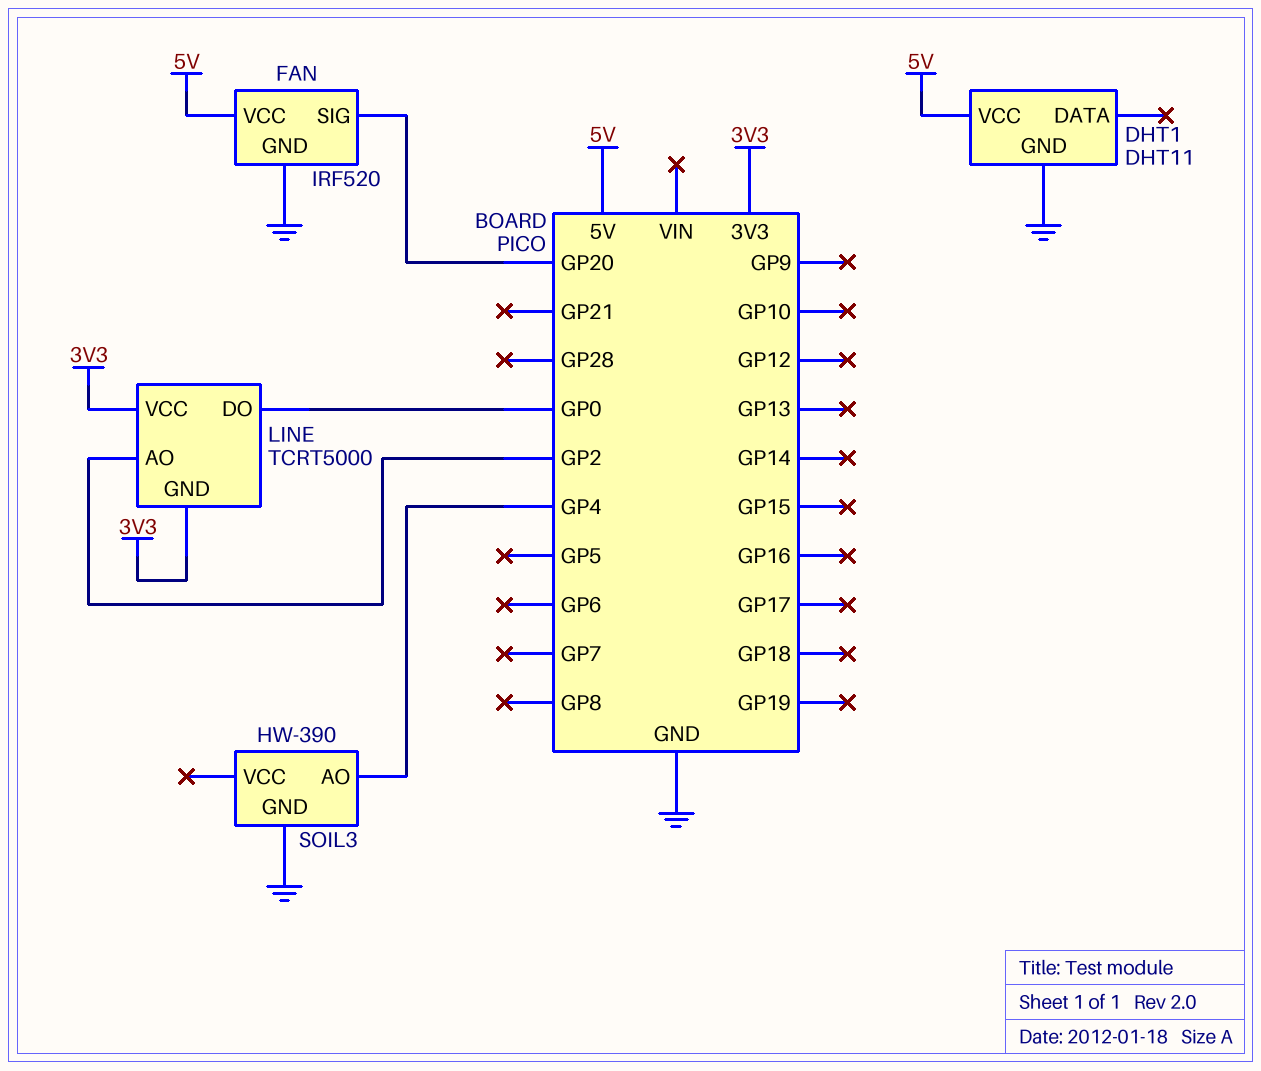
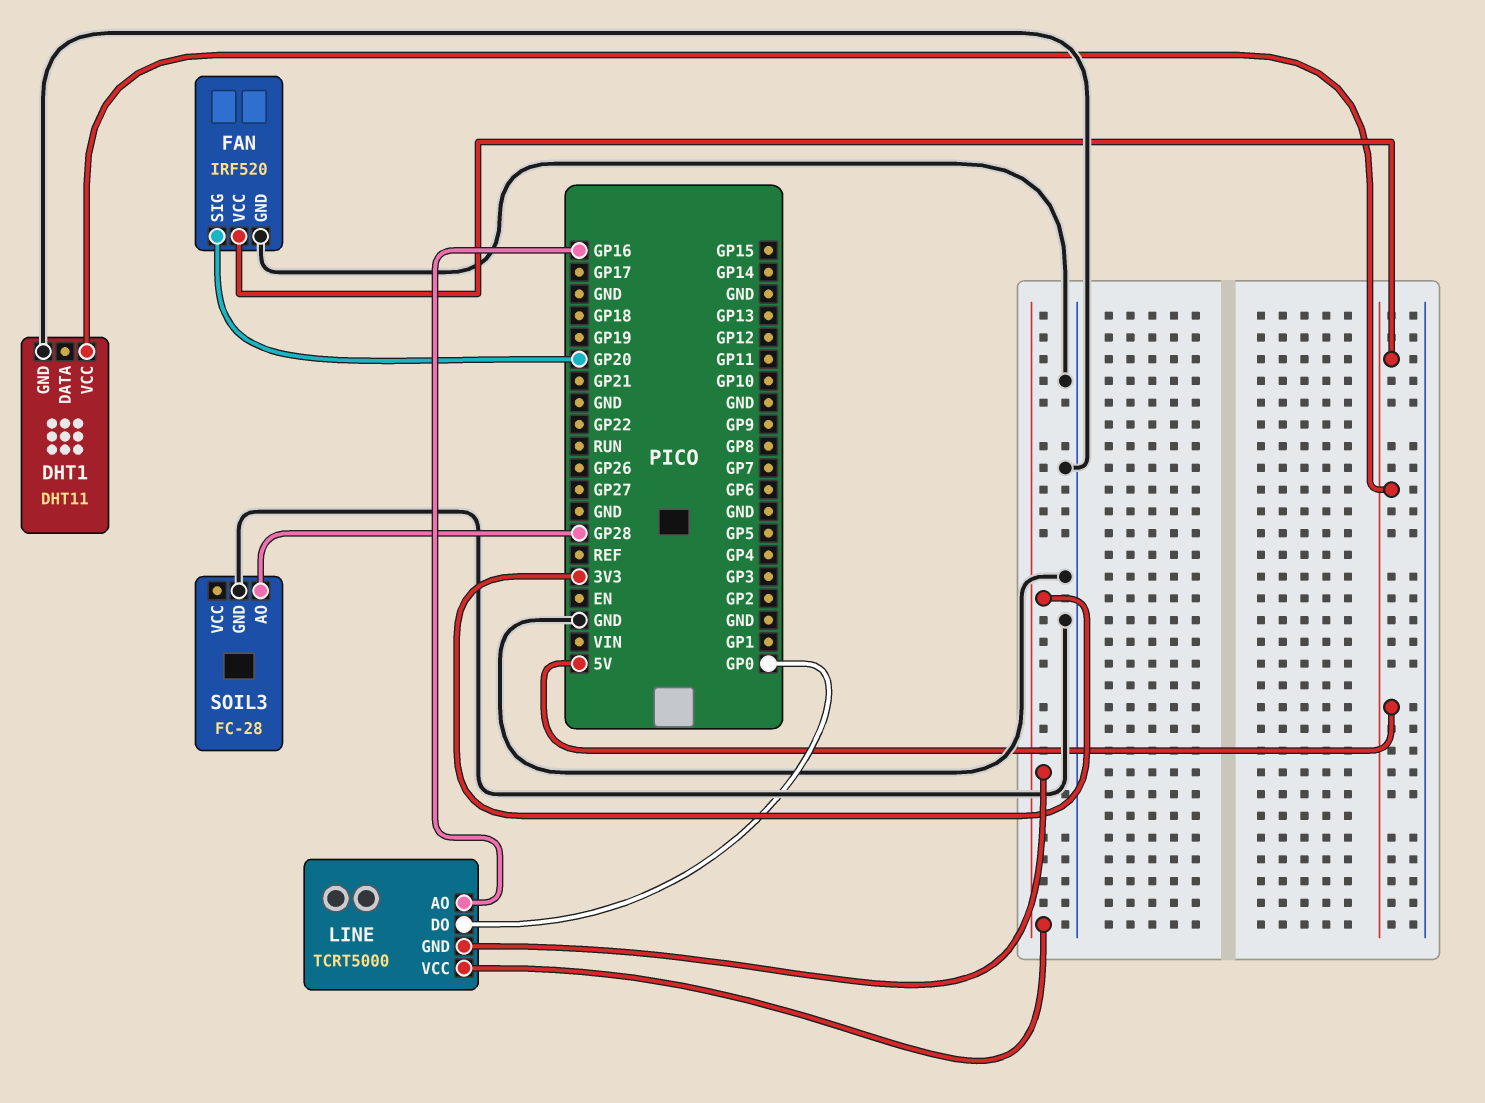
LINE pin AO: GP2 -> GP16
SOIL3: HW-390 -> FC-28
SOIL3 pin AO: GP4 -> GP28

